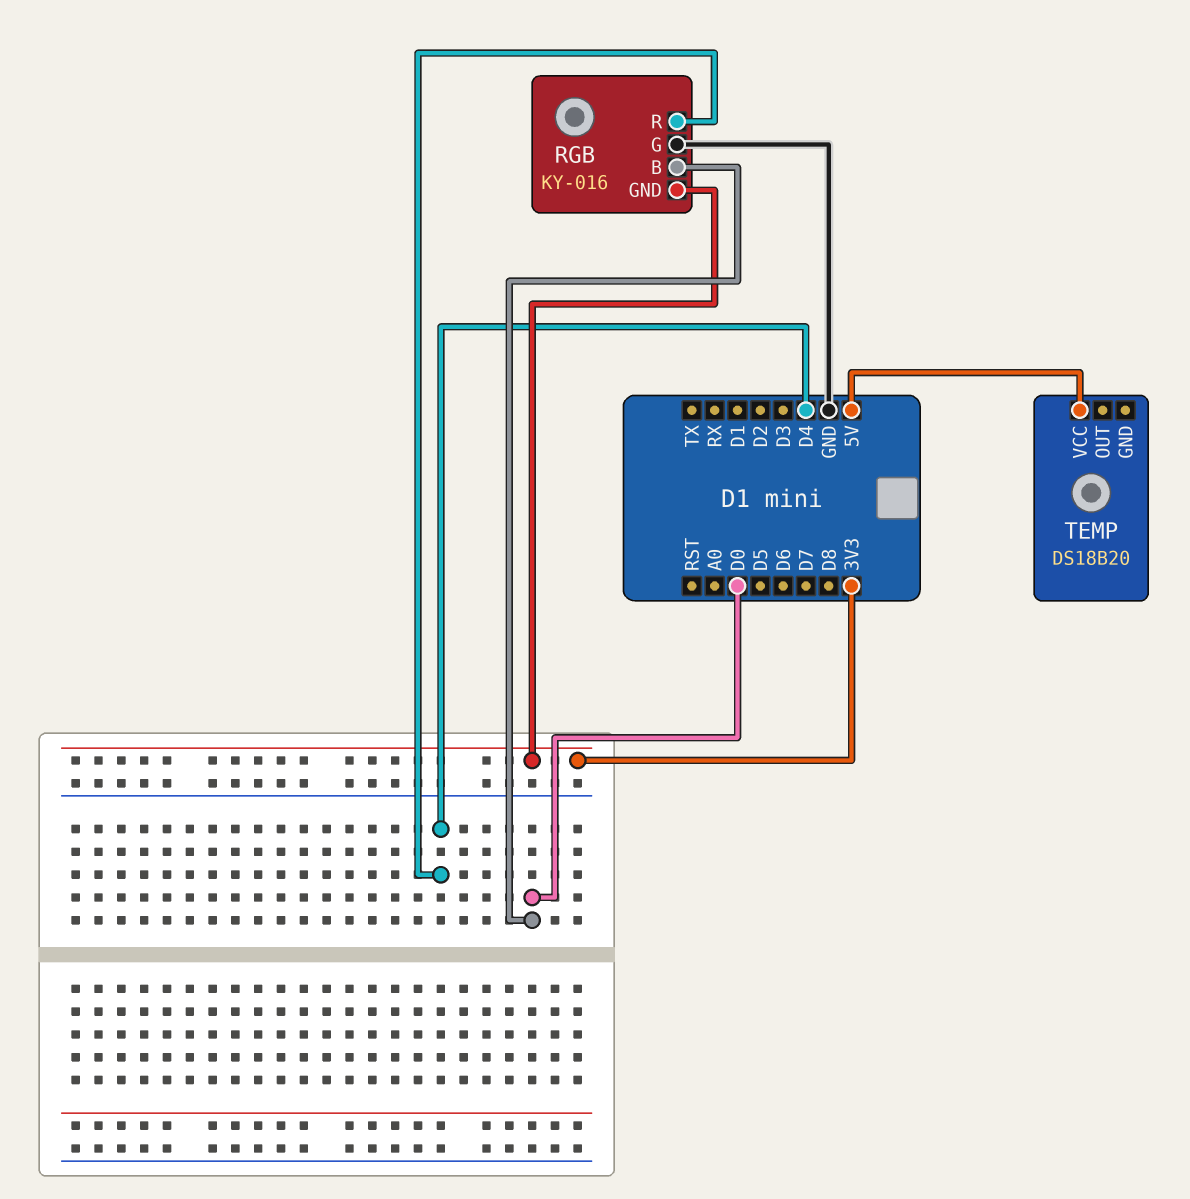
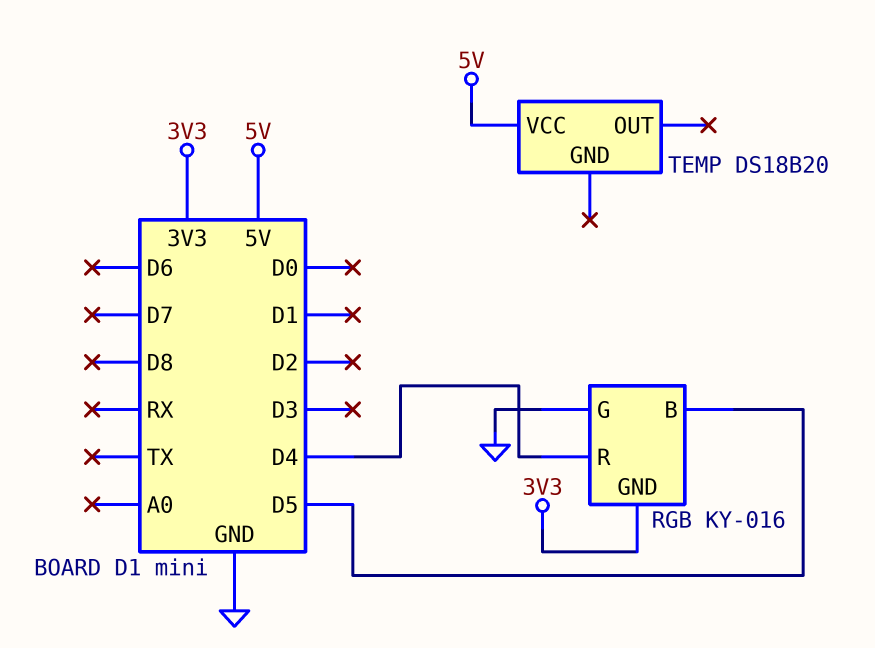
RGB pin B: D0 -> D5

